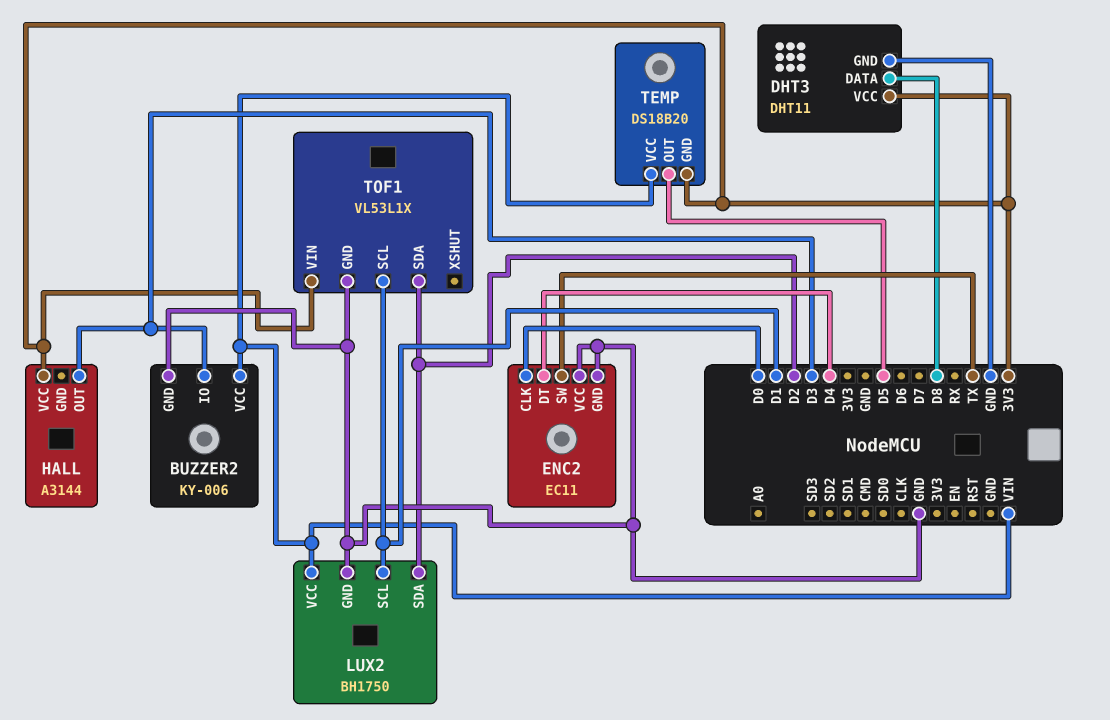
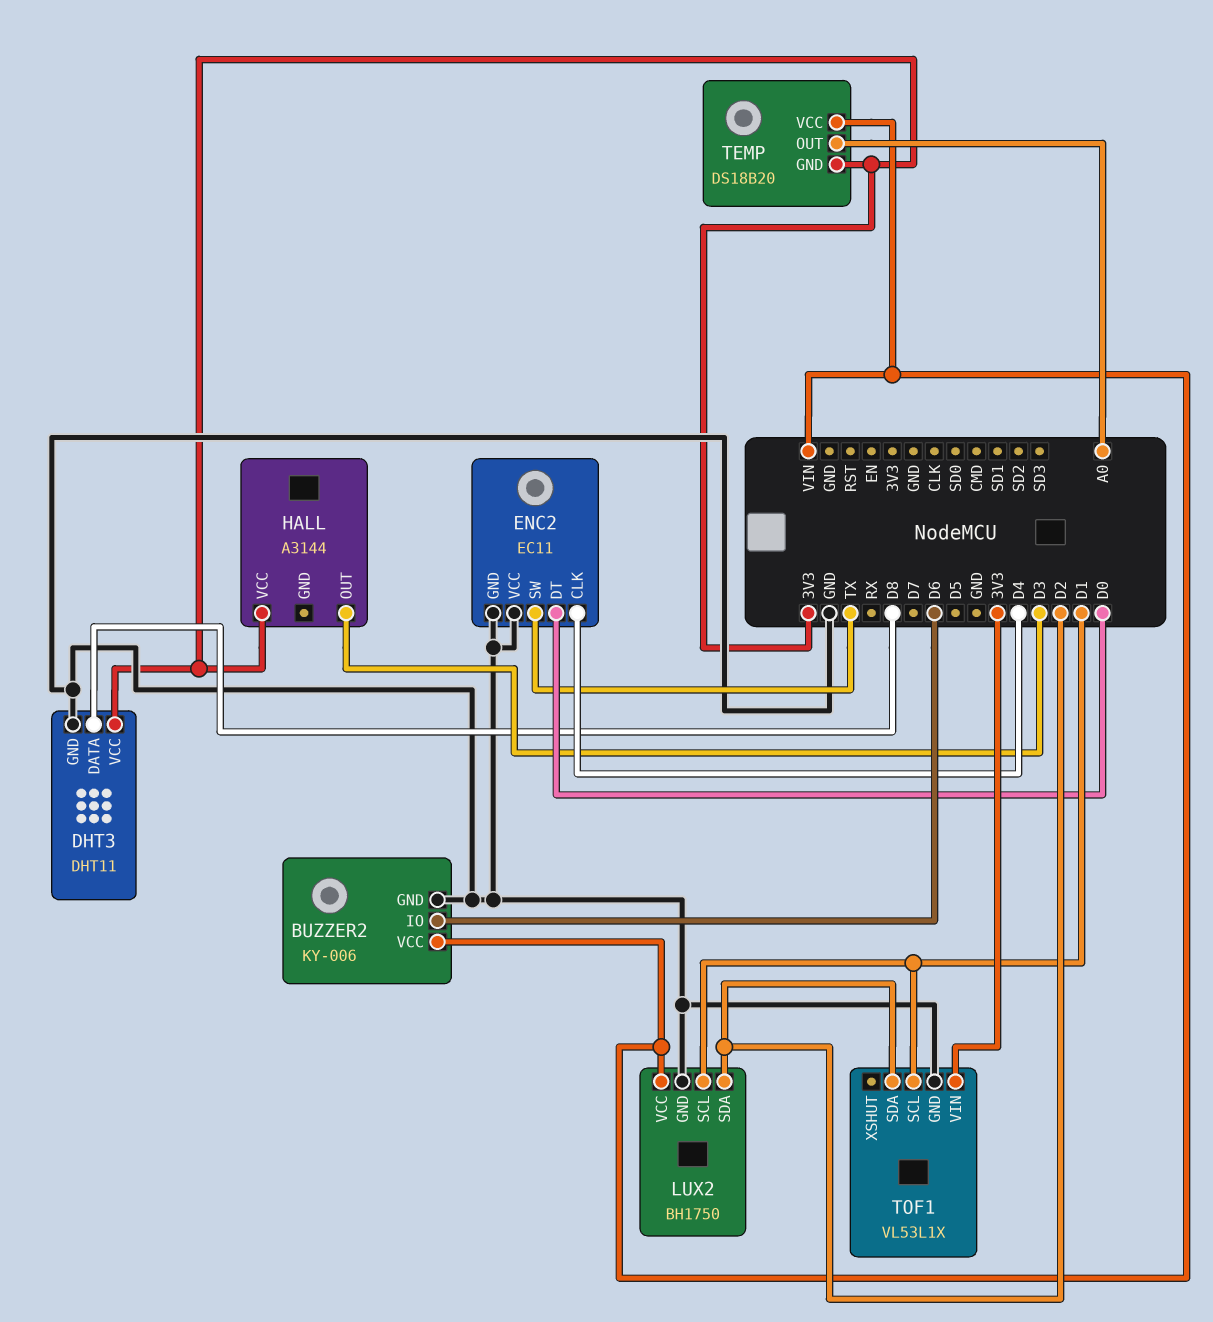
BUZZER2 pin IO: D3 -> D6
ENC2 pin CLK: D0 -> D4
ENC2 pin DT: D4 -> D0
TEMP pin OUT: D5 -> A0

